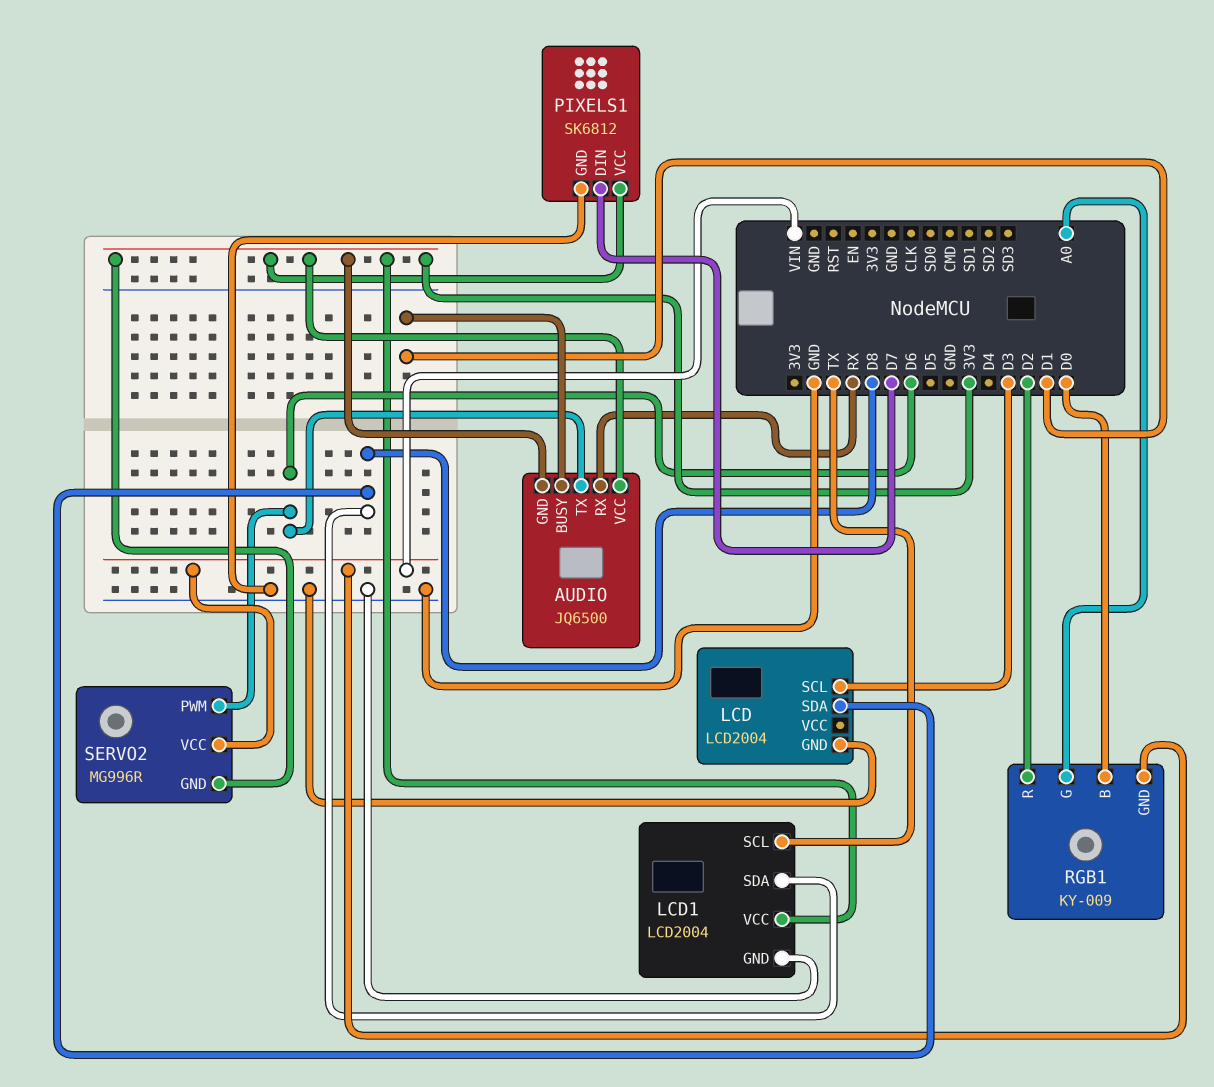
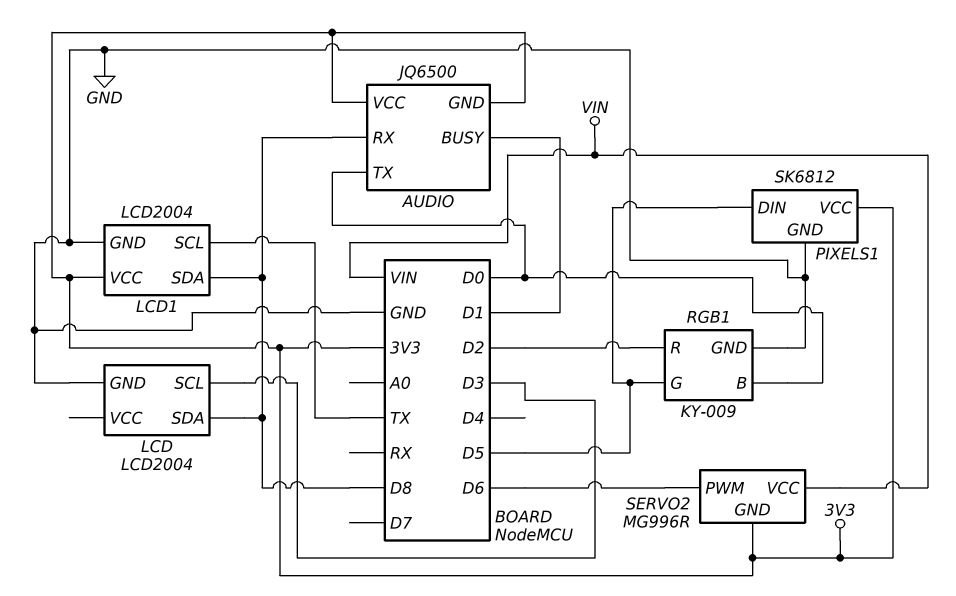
AUDIO pin RX: RX -> D8
AUDIO pin TX: D6 -> D0
PIXELS1 pin DIN: D7 -> D5
RGB1 pin G: A0 -> D5
RGB1 pin GND: VIN -> GND

